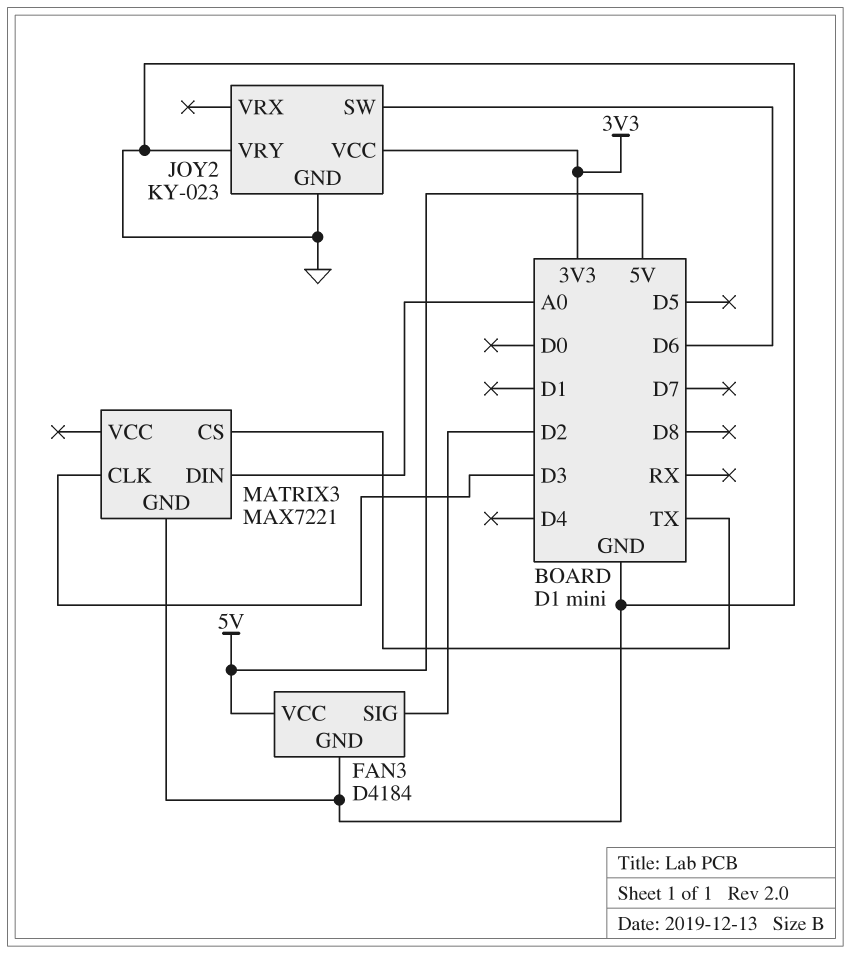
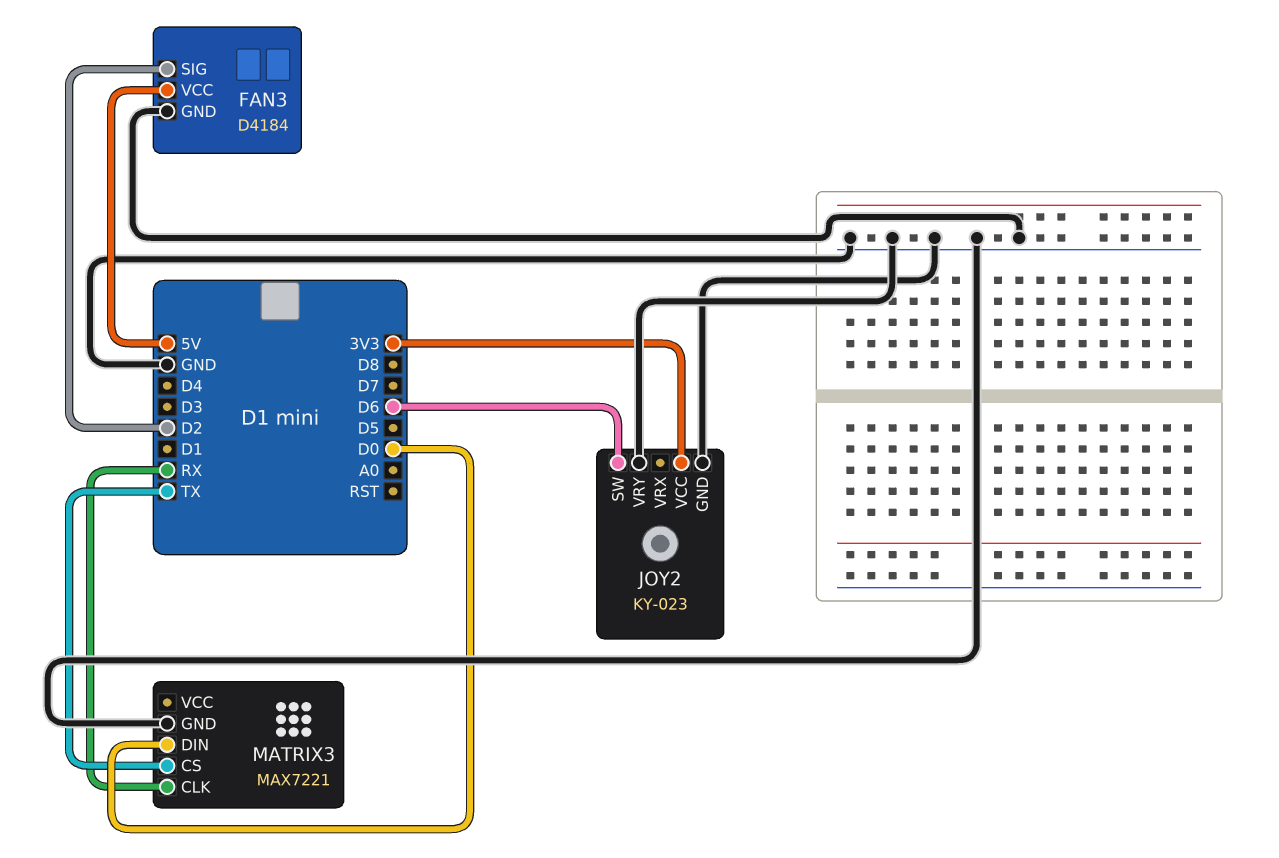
MATRIX3 pin CLK: D3 -> RX
MATRIX3 pin DIN: A0 -> D0

